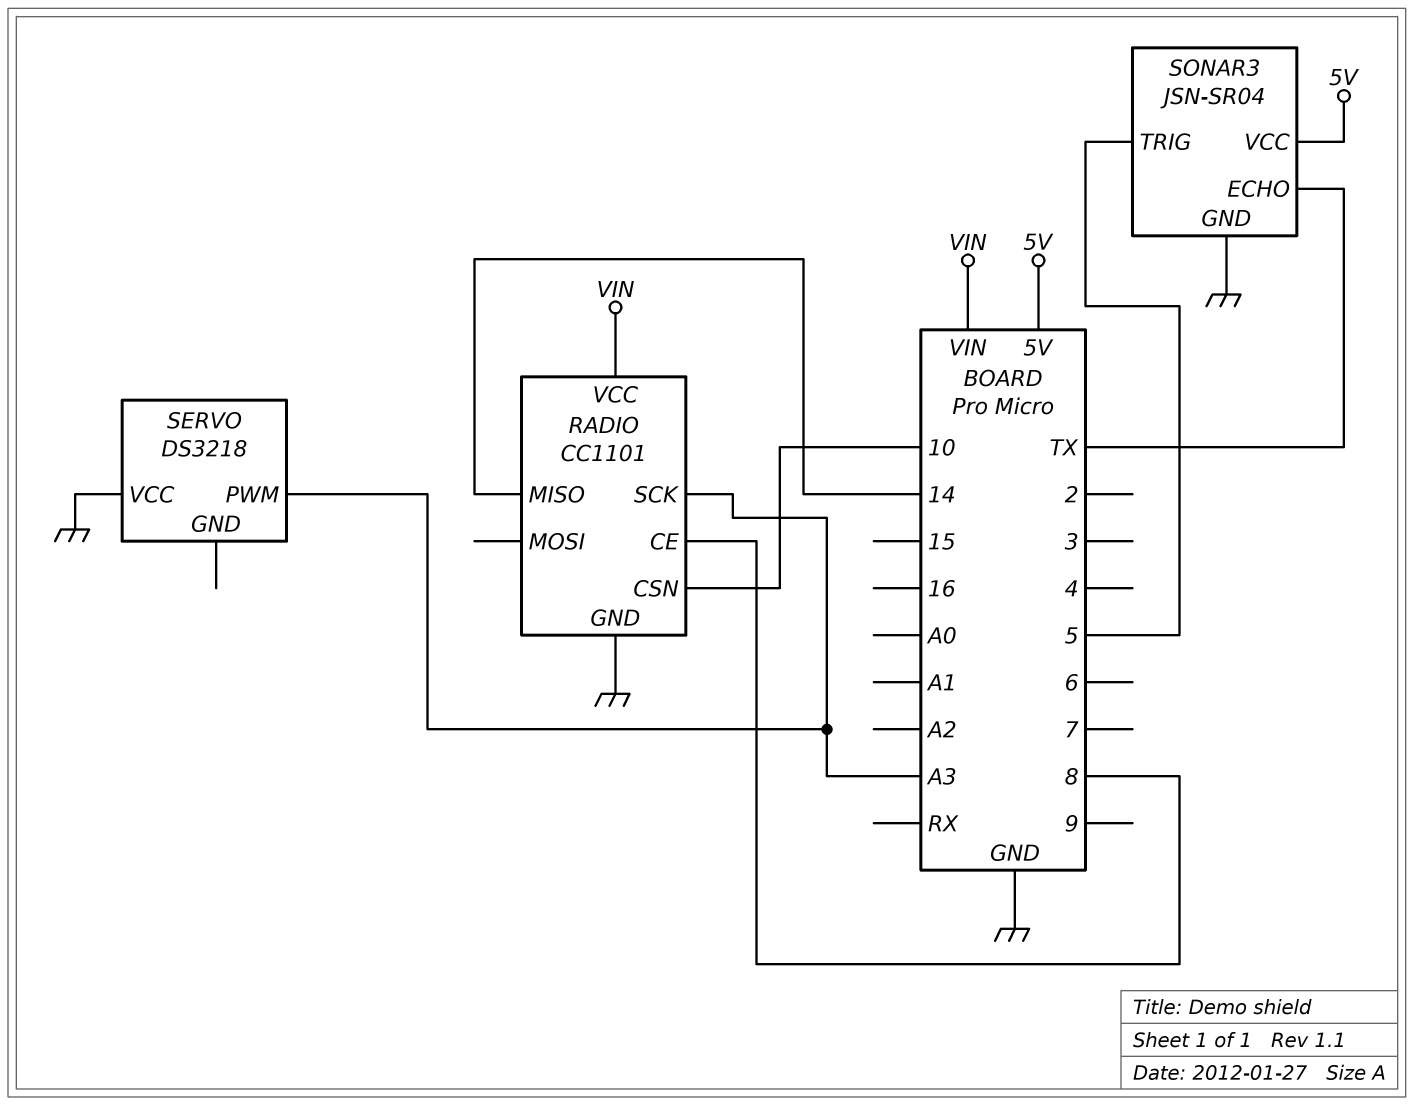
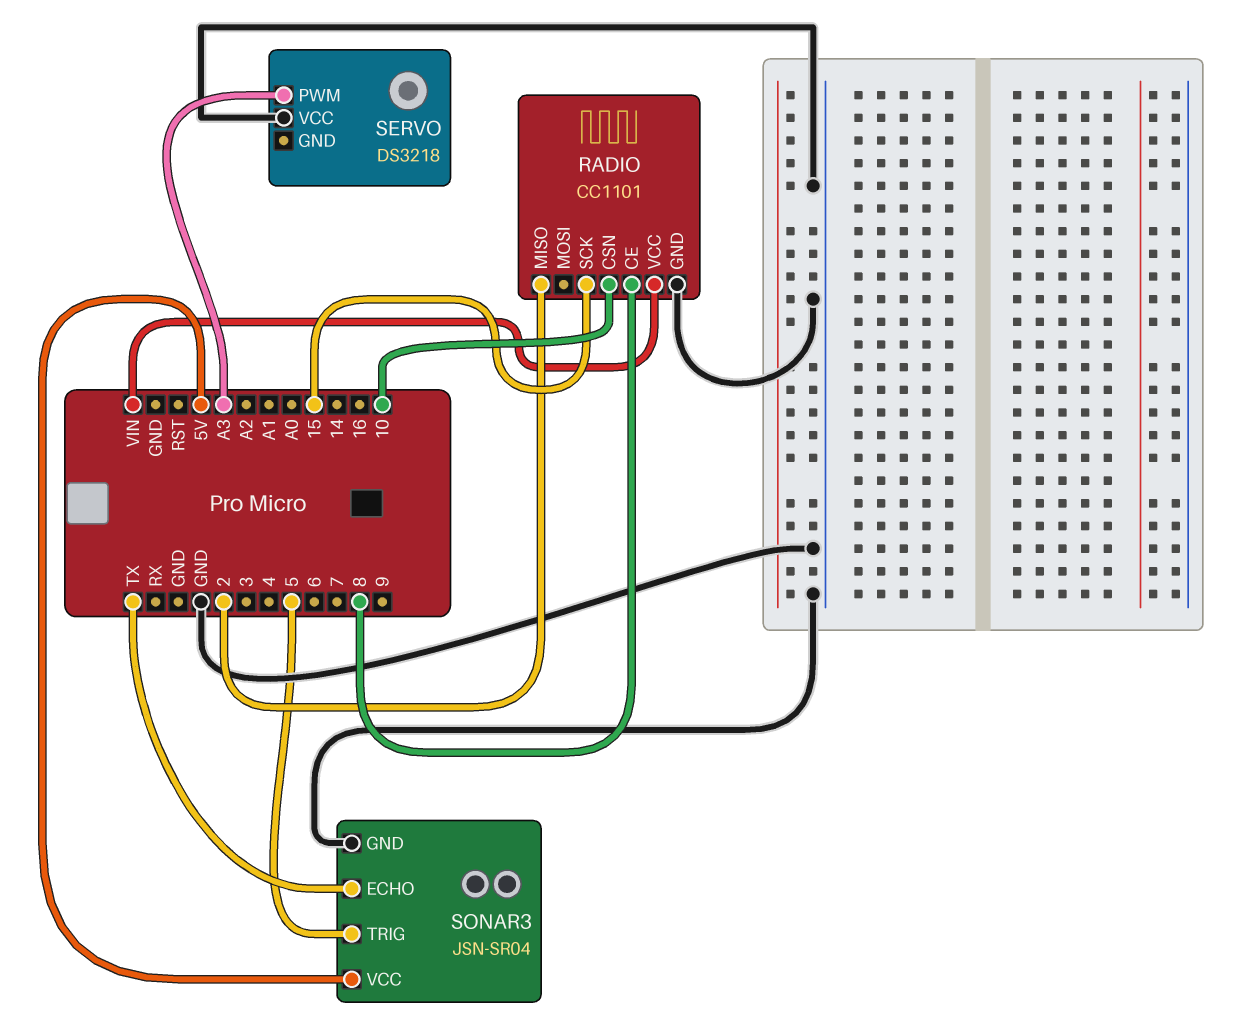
RADIO pin MISO: 14 -> 2
RADIO pin SCK: A3 -> 15

